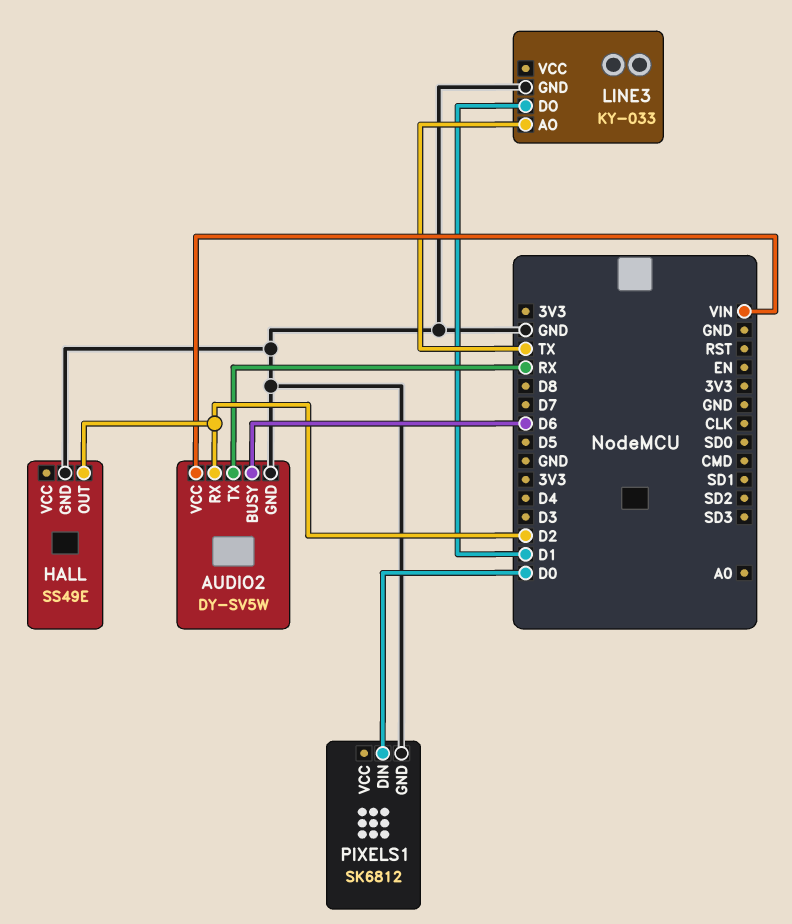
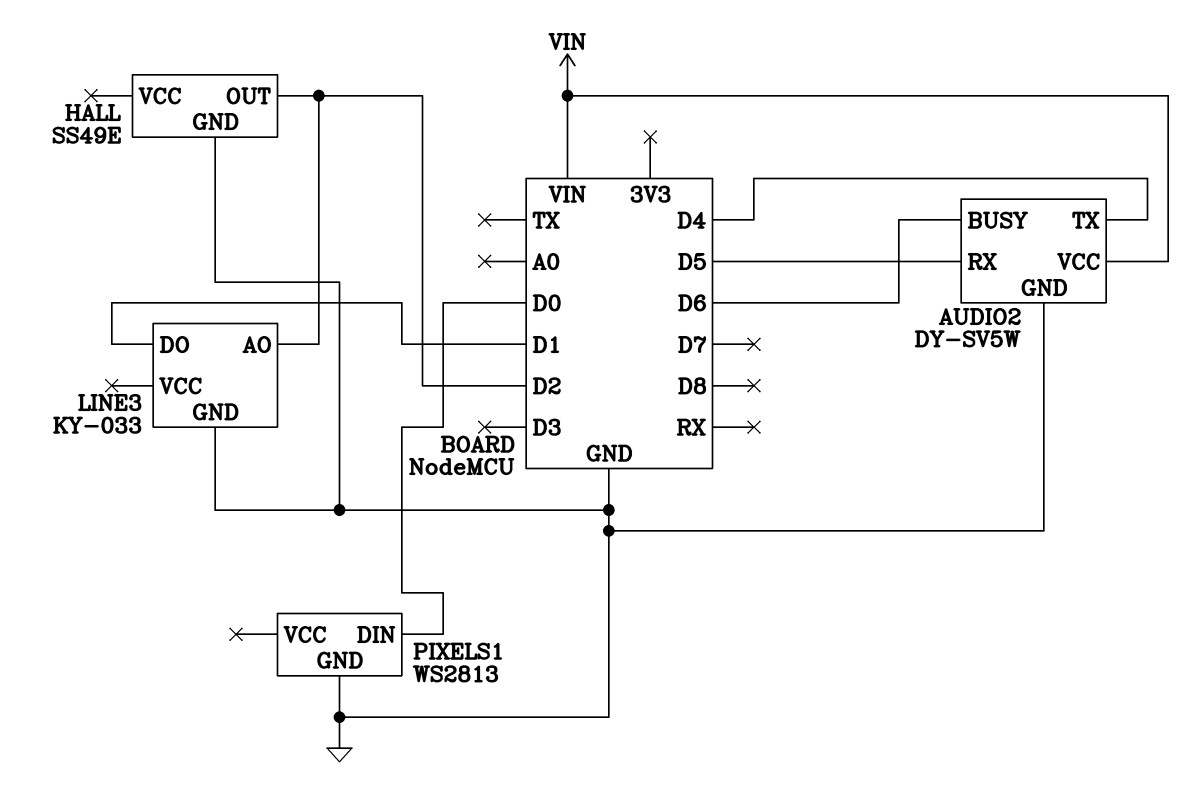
AUDIO2 pin RX: D2 -> D5
AUDIO2 pin TX: RX -> D4
LINE3 pin AO: TX -> D2
PIXELS1: SK6812 -> WS2813

